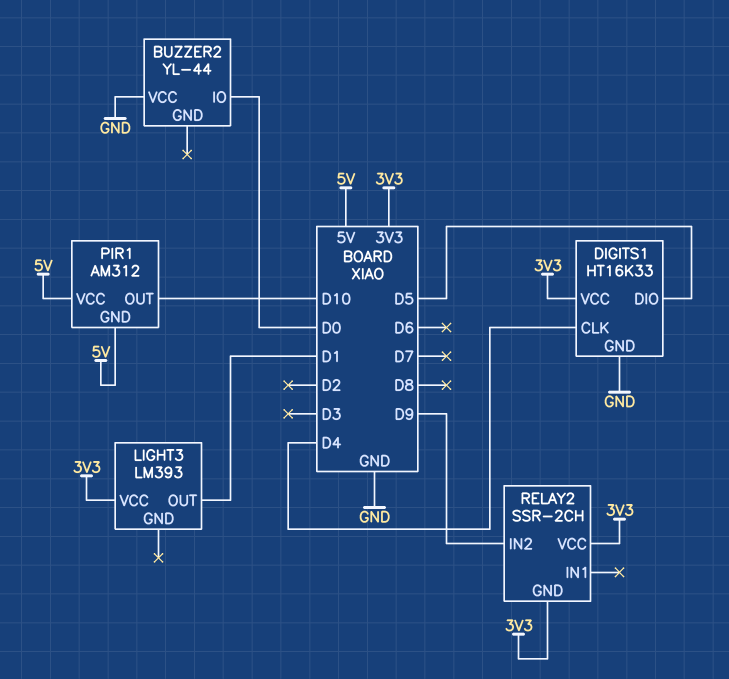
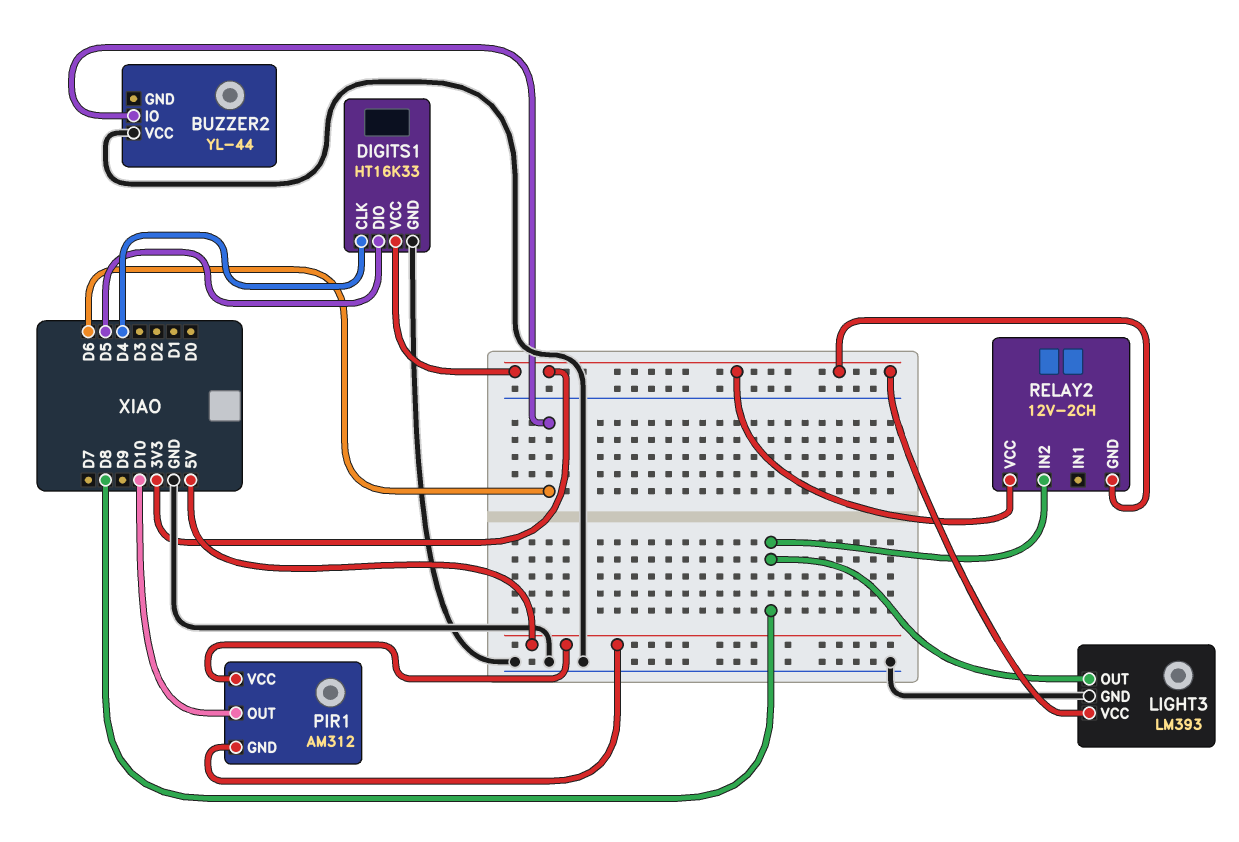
BUZZER2 pin IO: D0 -> D6
LIGHT3 pin GND: none -> GND
LIGHT3 pin OUT: D1 -> D8
RELAY2: SSR-2CH -> 12V-2CH
RELAY2 pin IN2: D9 -> D8

